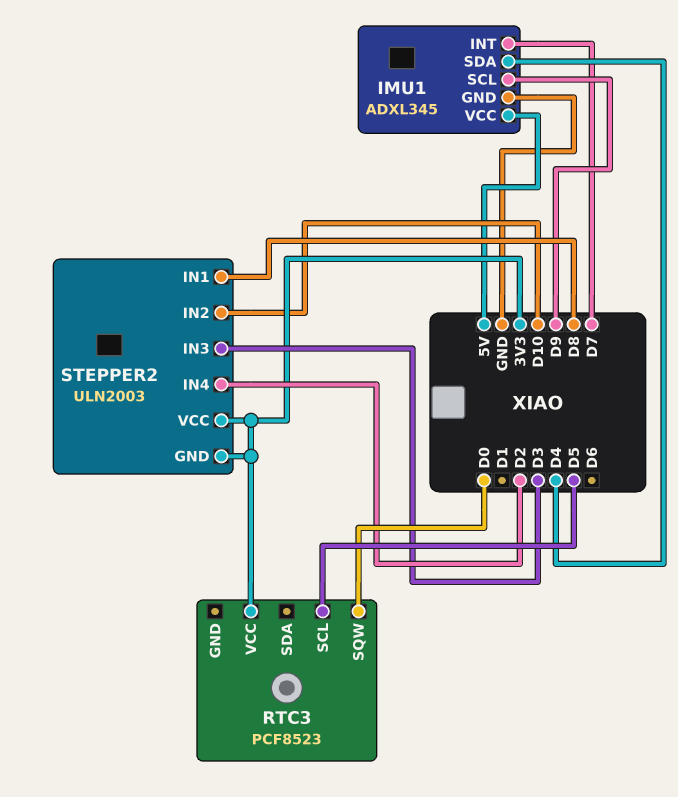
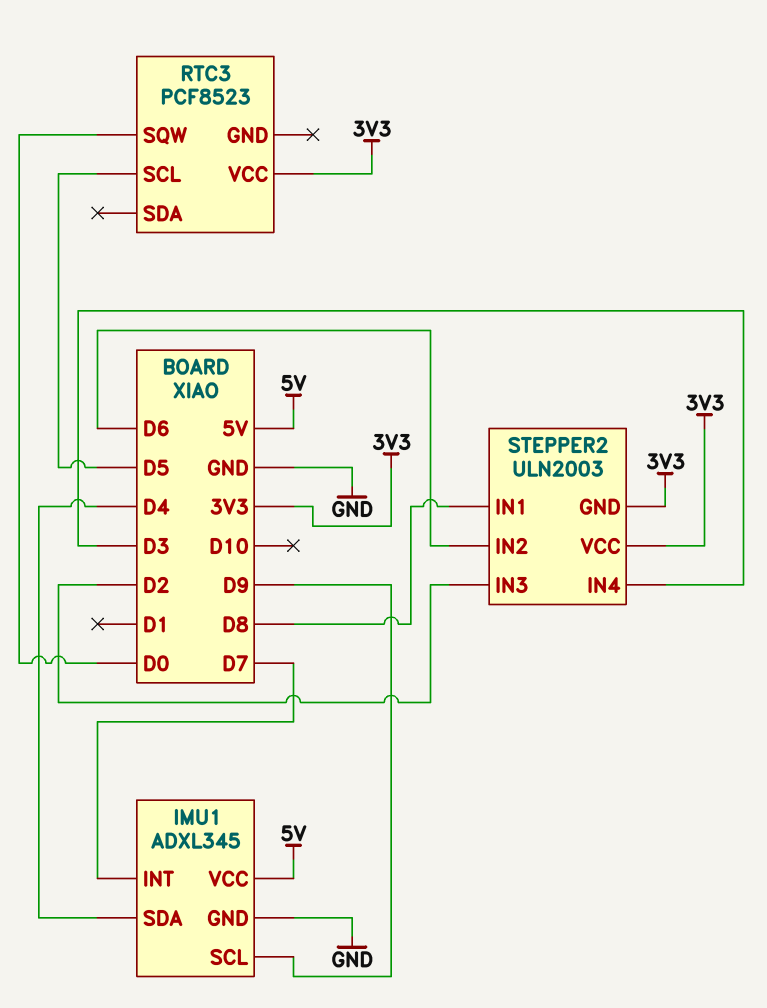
STEPPER2 pin IN2: D10 -> D6
STEPPER2 pin IN3: D3 -> D2
STEPPER2 pin IN4: D2 -> D3

